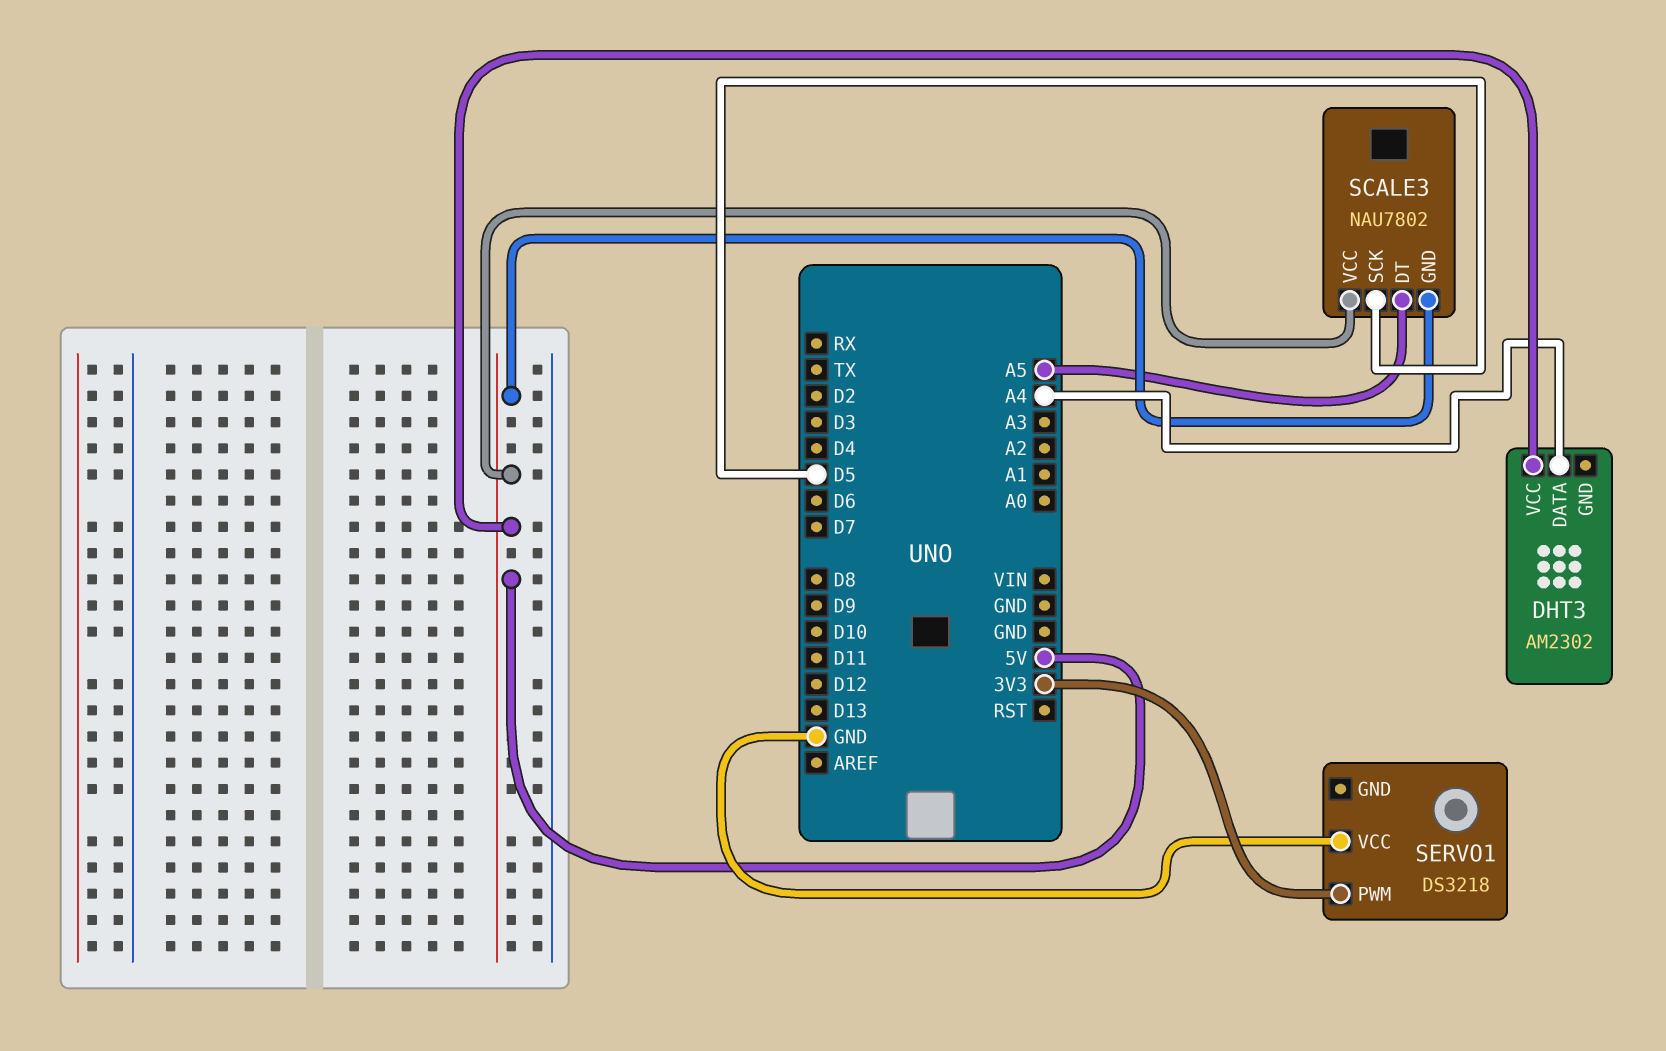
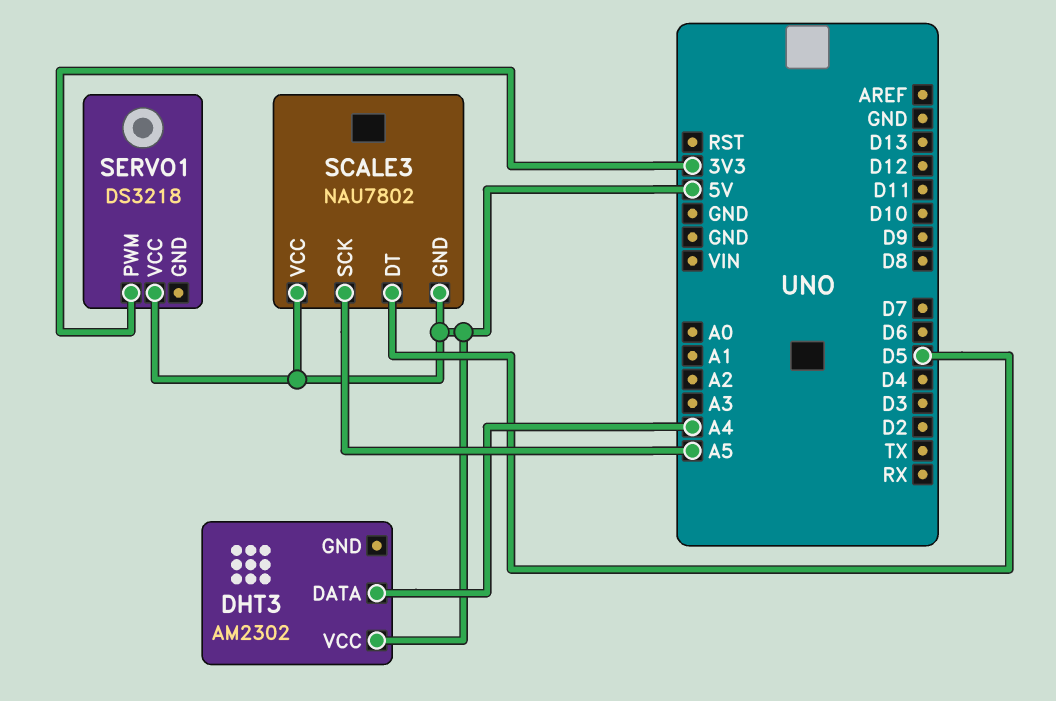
SCALE3 pin DT: A5 -> D5
SCALE3 pin SCK: D5 -> A5
SERVO1 pin VCC: GND -> 5V

